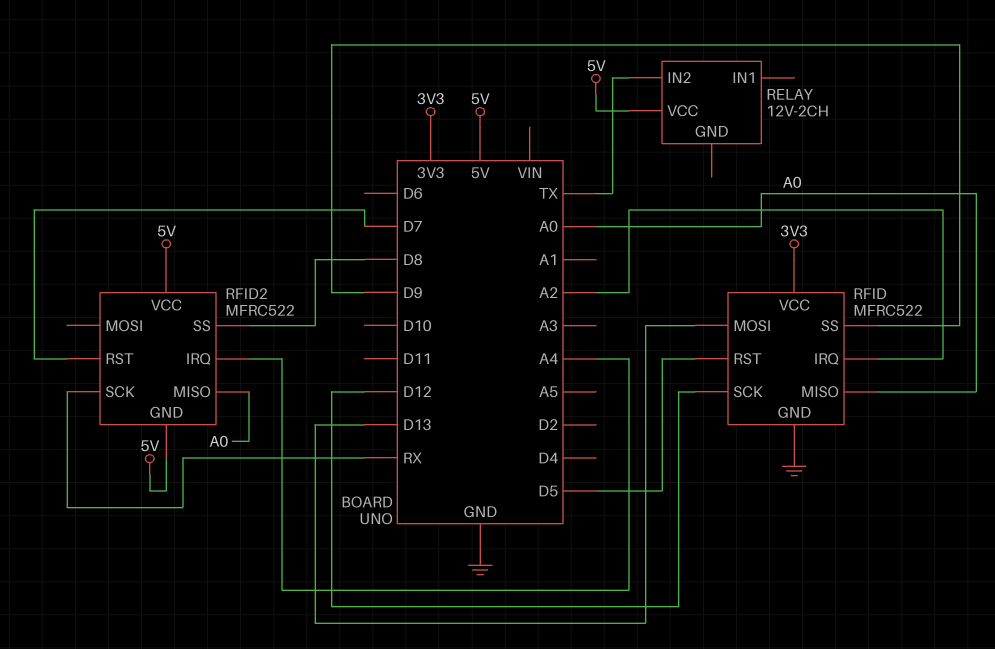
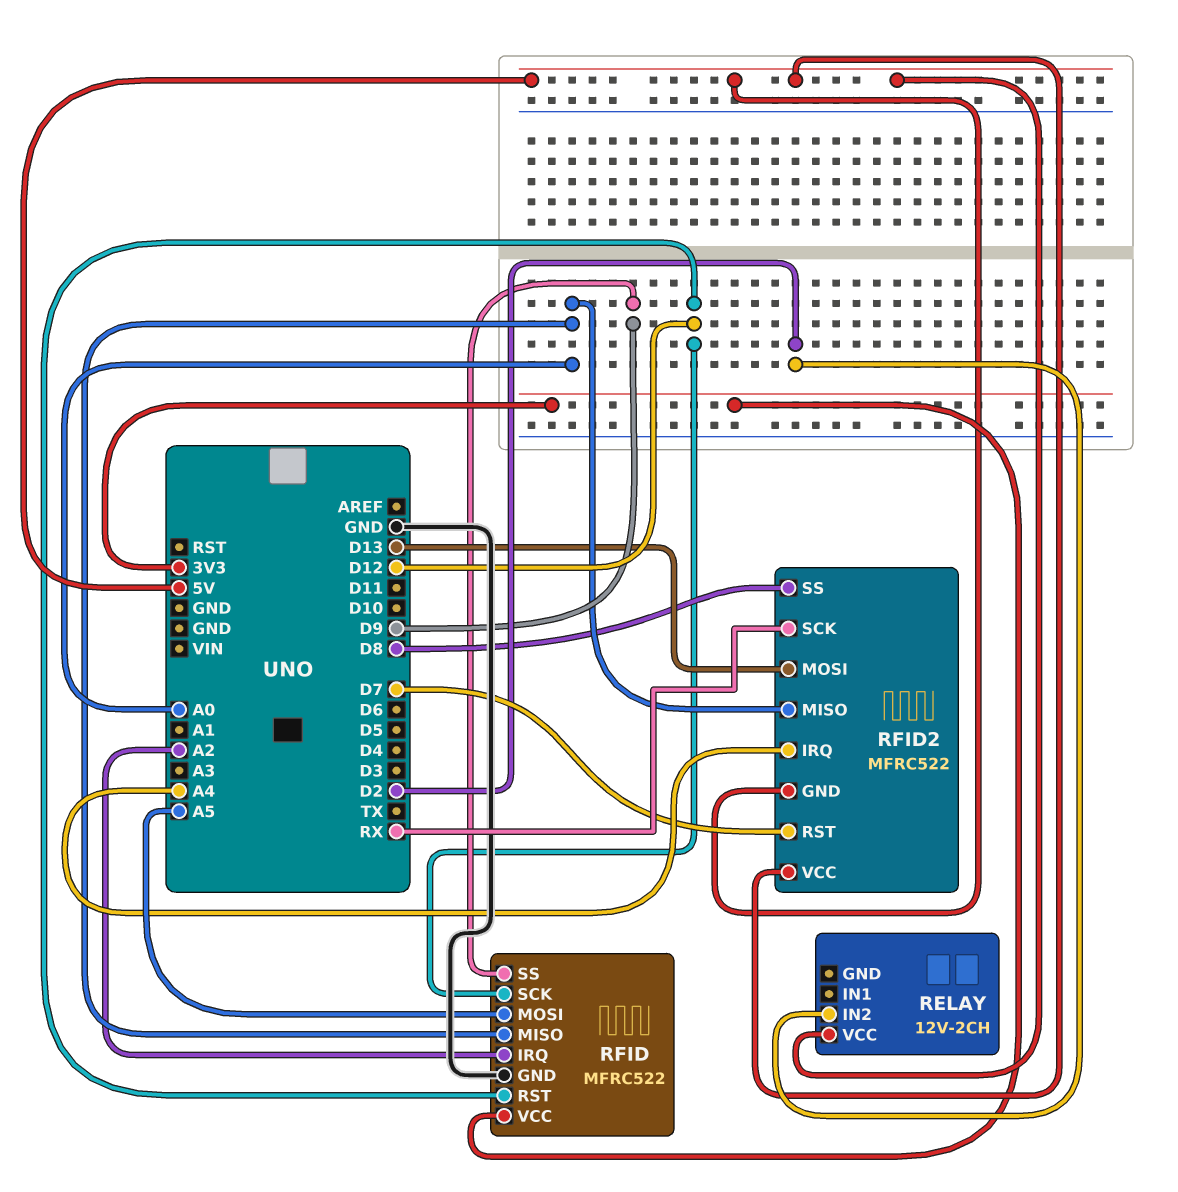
RELAY pin IN2: TX -> D2
RFID pin MOSI: D13 -> A5
RFID pin RST: D5 -> D12
RFID2 pin MOSI: none -> D13

